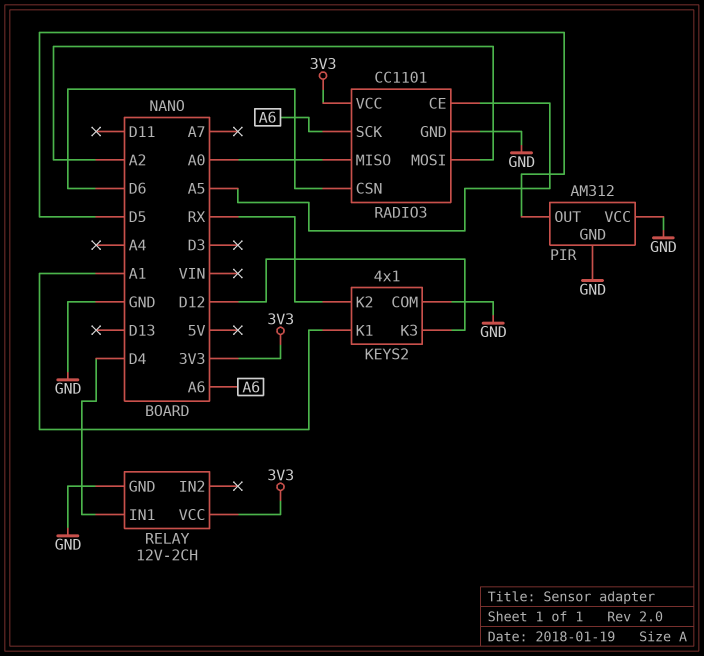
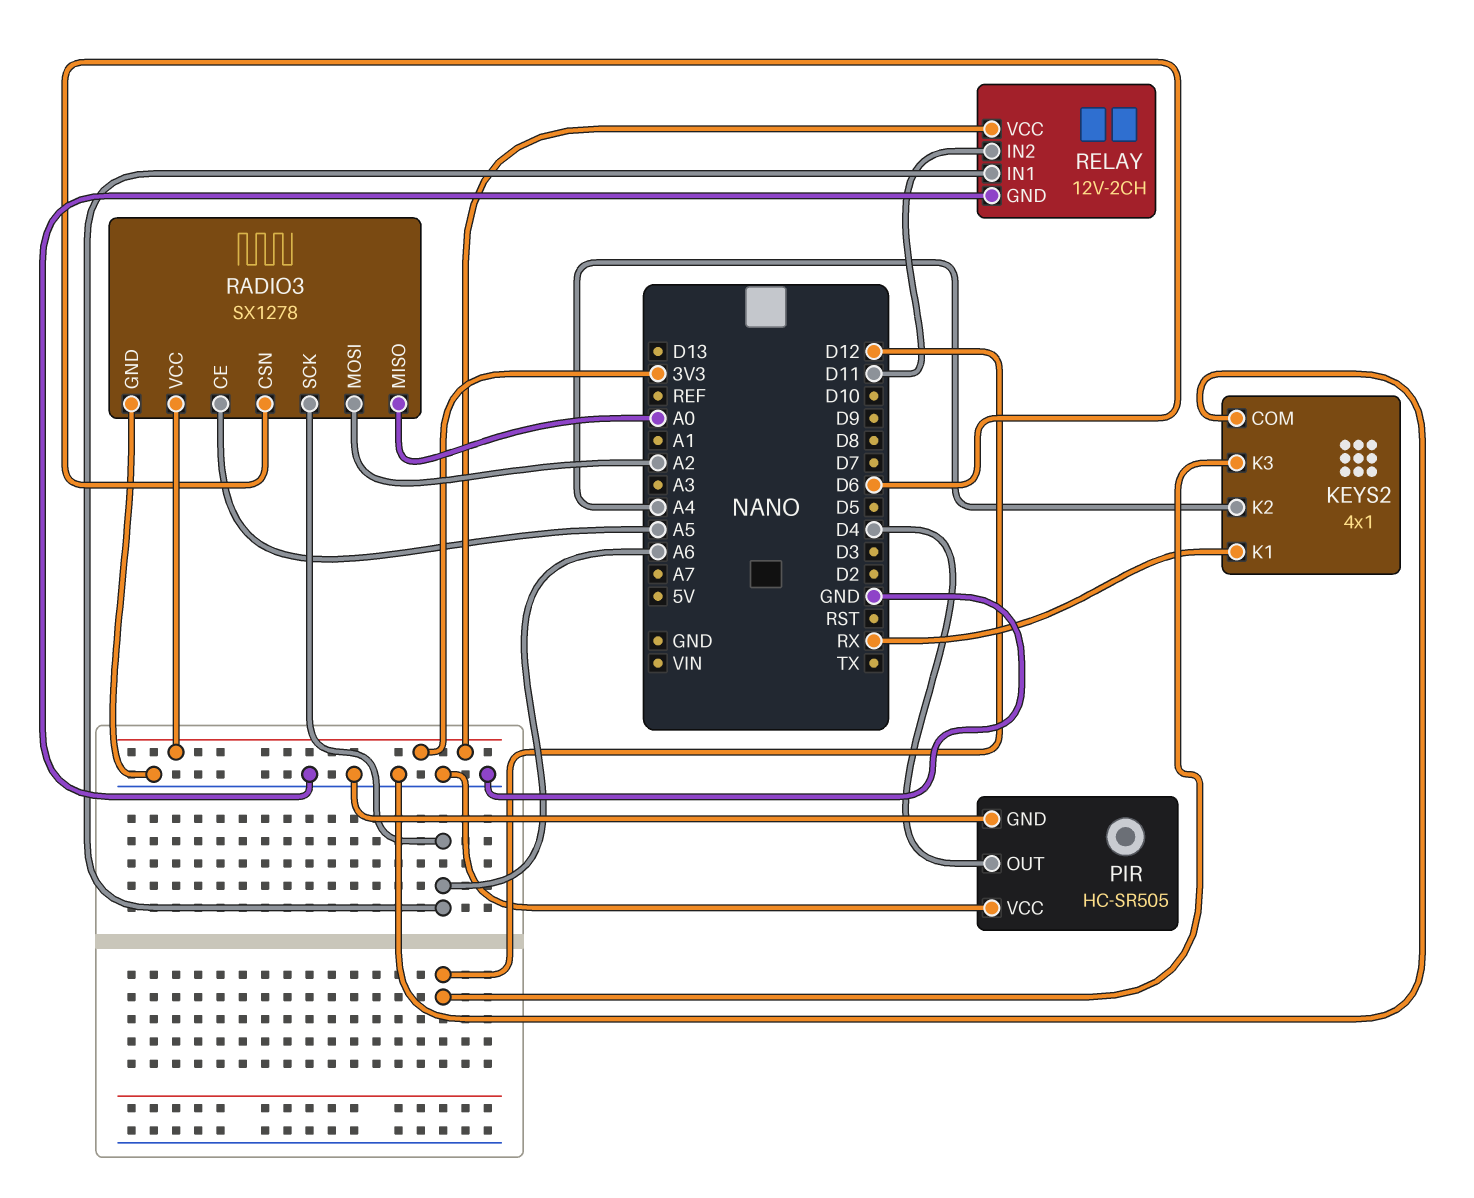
KEYS2 pin K1: A1 -> RX
KEYS2 pin K2: RX -> A4
PIR: AM312 -> HC-SR505
PIR pin OUT: D5 -> D4
RADIO3: CC1101 -> SX1278
RELAY pin IN1: D4 -> A6
RELAY pin IN2: none -> D11

